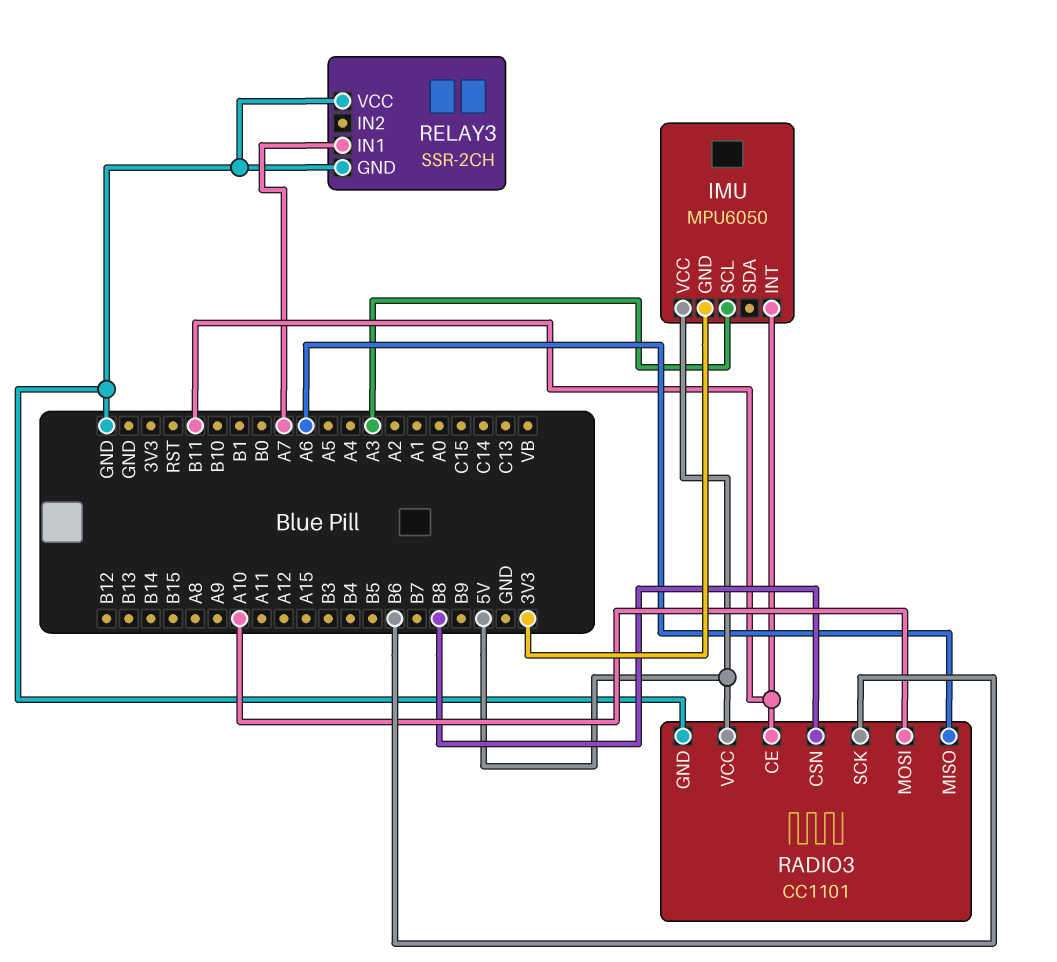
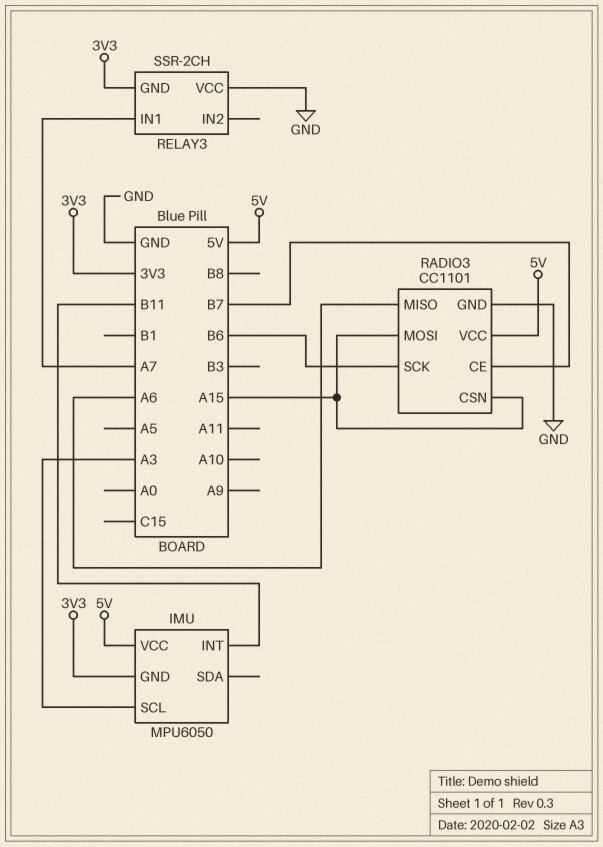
RADIO3 pin CE: B11 -> B7
RADIO3 pin CSN: B8 -> A15
RADIO3 pin MOSI: A10 -> A15
RELAY3 pin GND: GND -> 3V3

